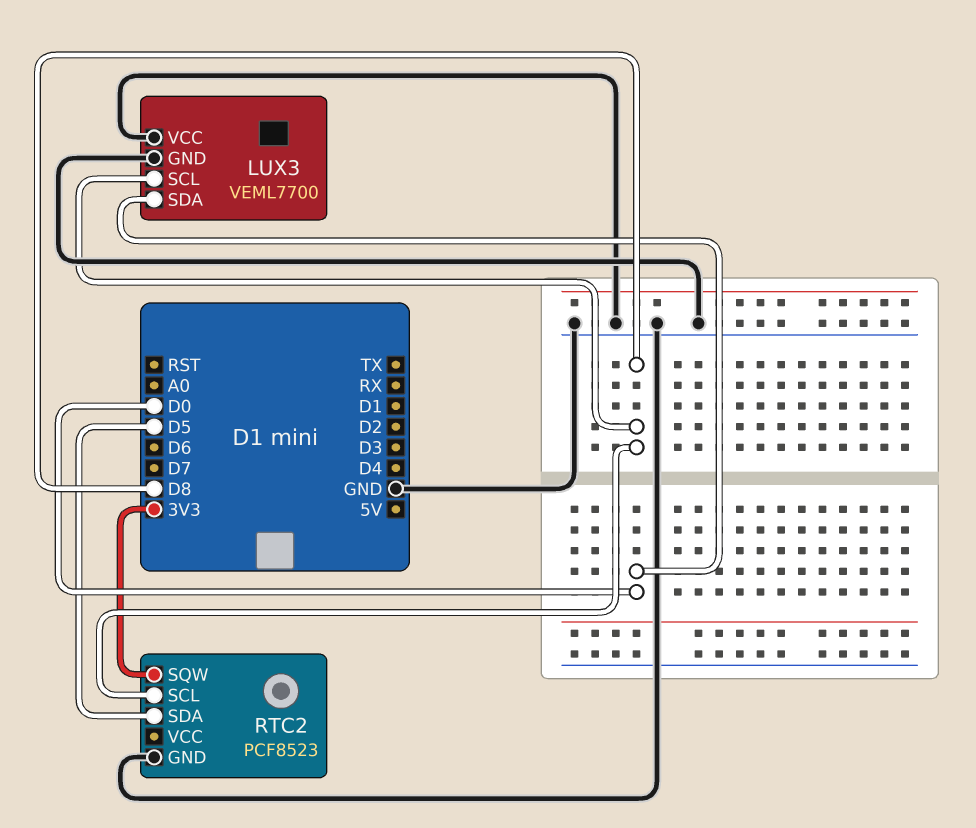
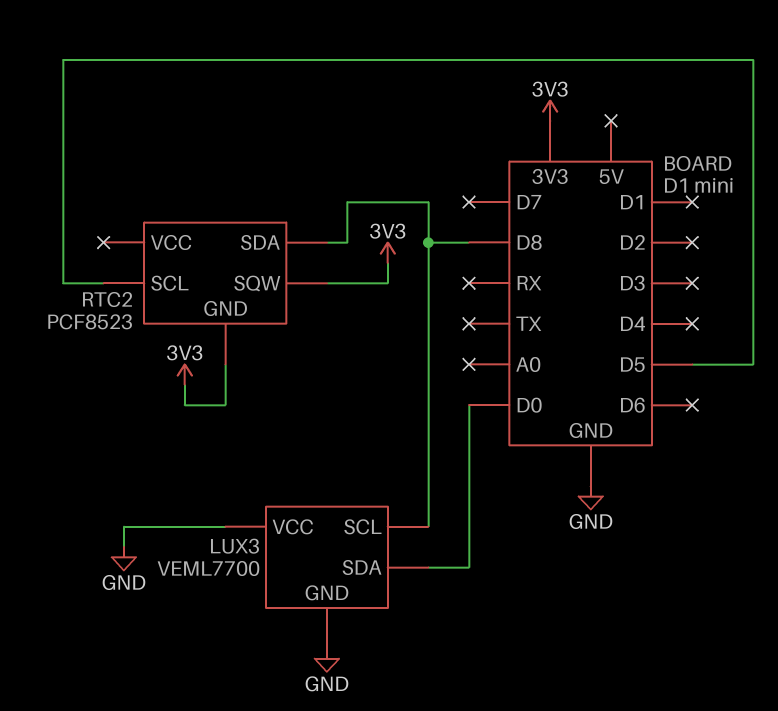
RTC2 pin GND: GND -> 3V3
RTC2 pin SCL: D8 -> D5
RTC2 pin SDA: D5 -> D8

